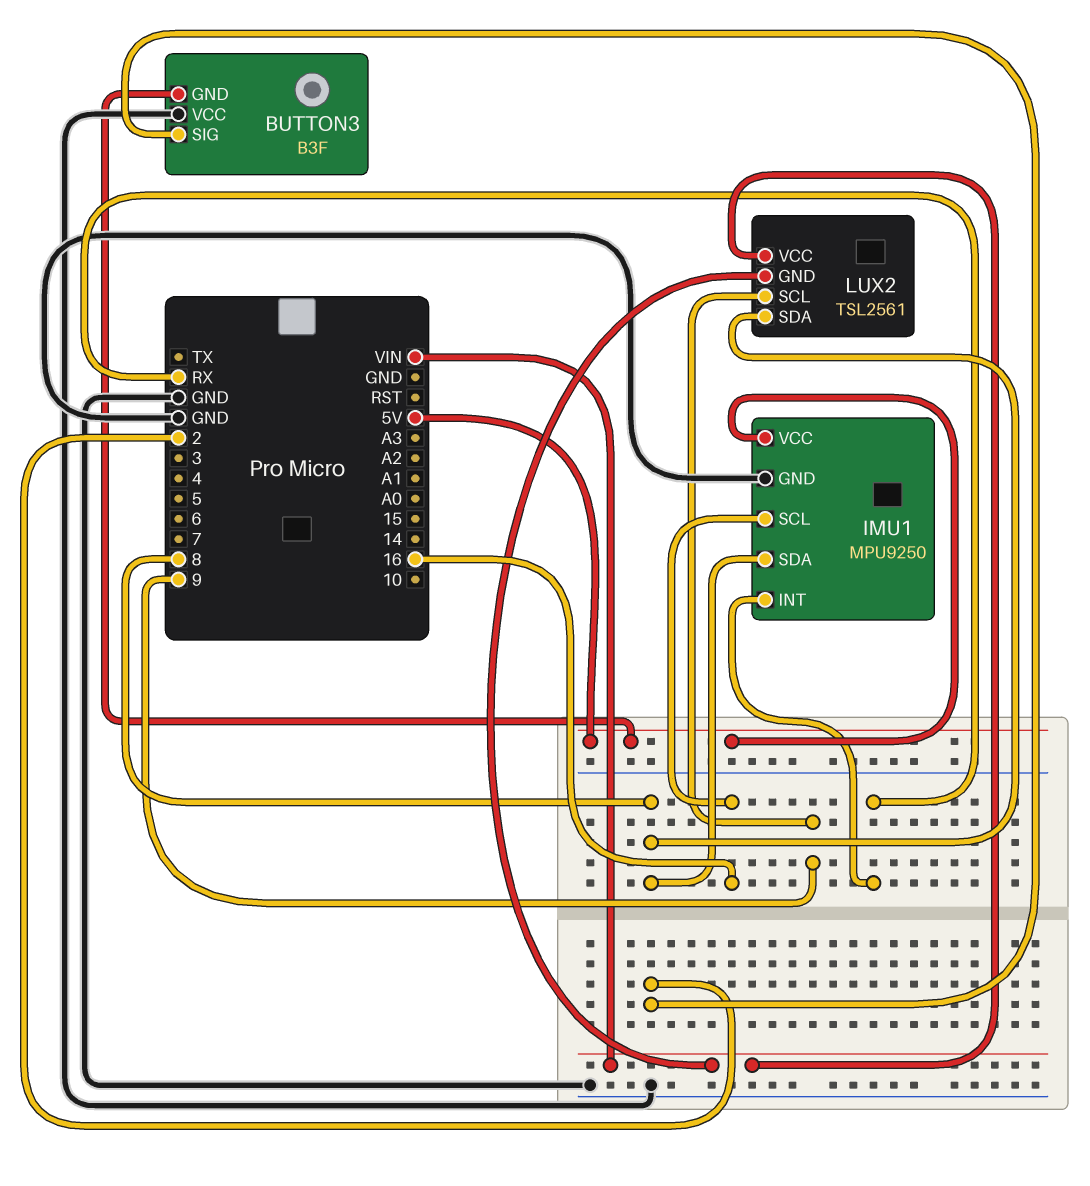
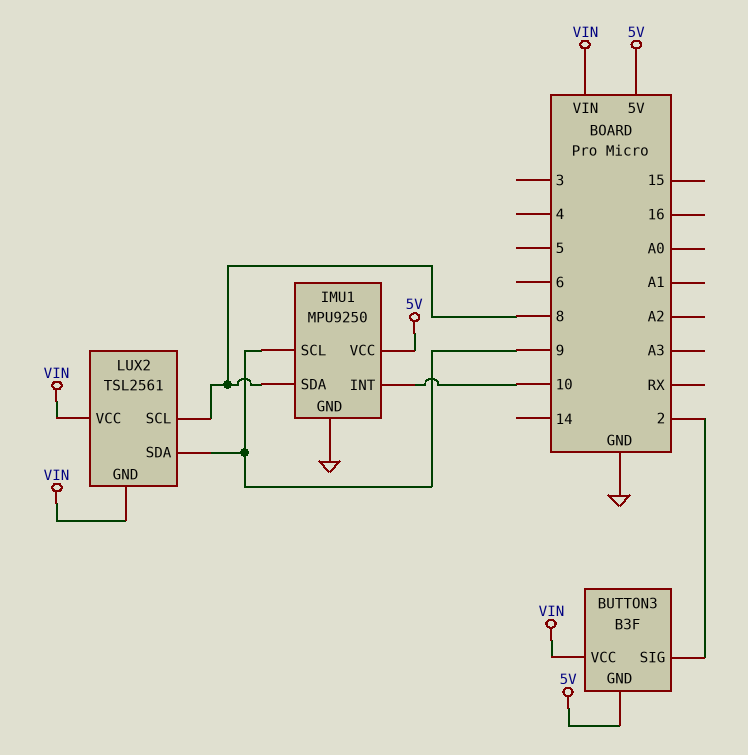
BUTTON3 pin VCC: GND -> VIN
IMU1 pin INT: RX -> 10
IMU1 pin SCL: 16 -> 9
LUX2 pin SCL: 9 -> 8
LUX2 pin SDA: 8 -> 9

